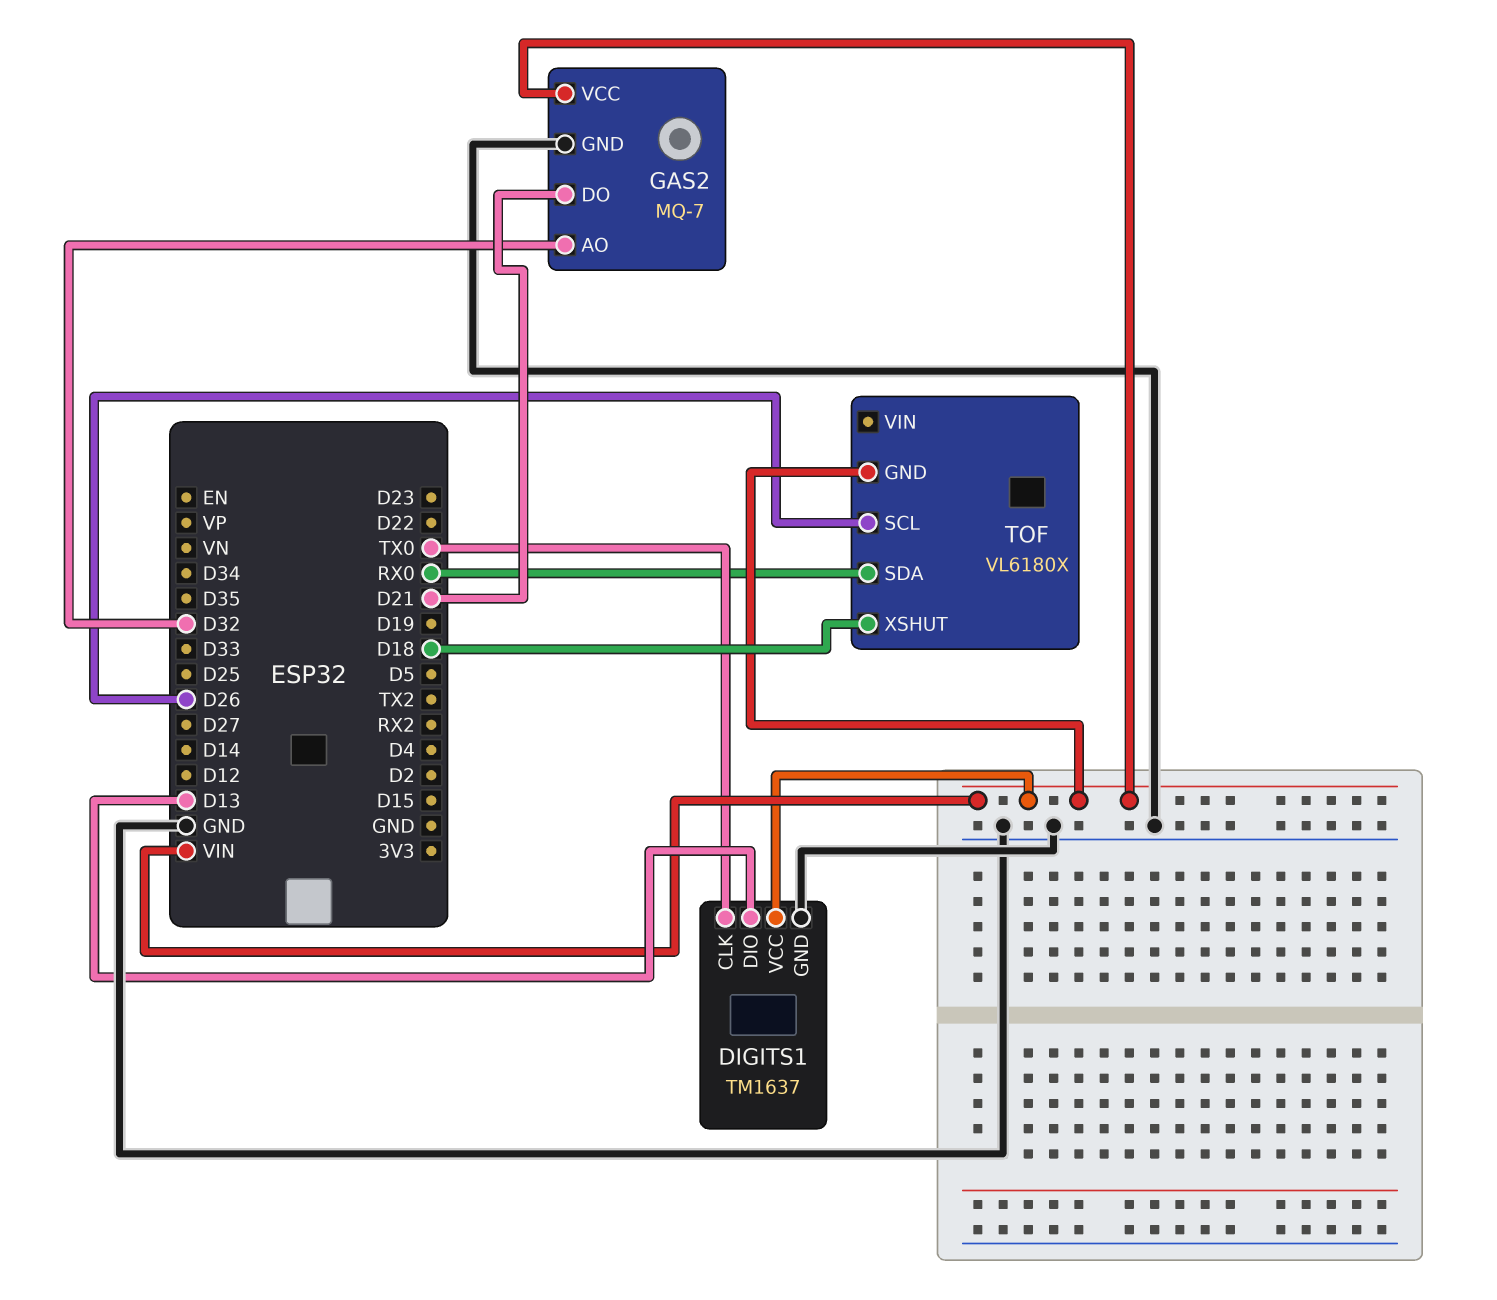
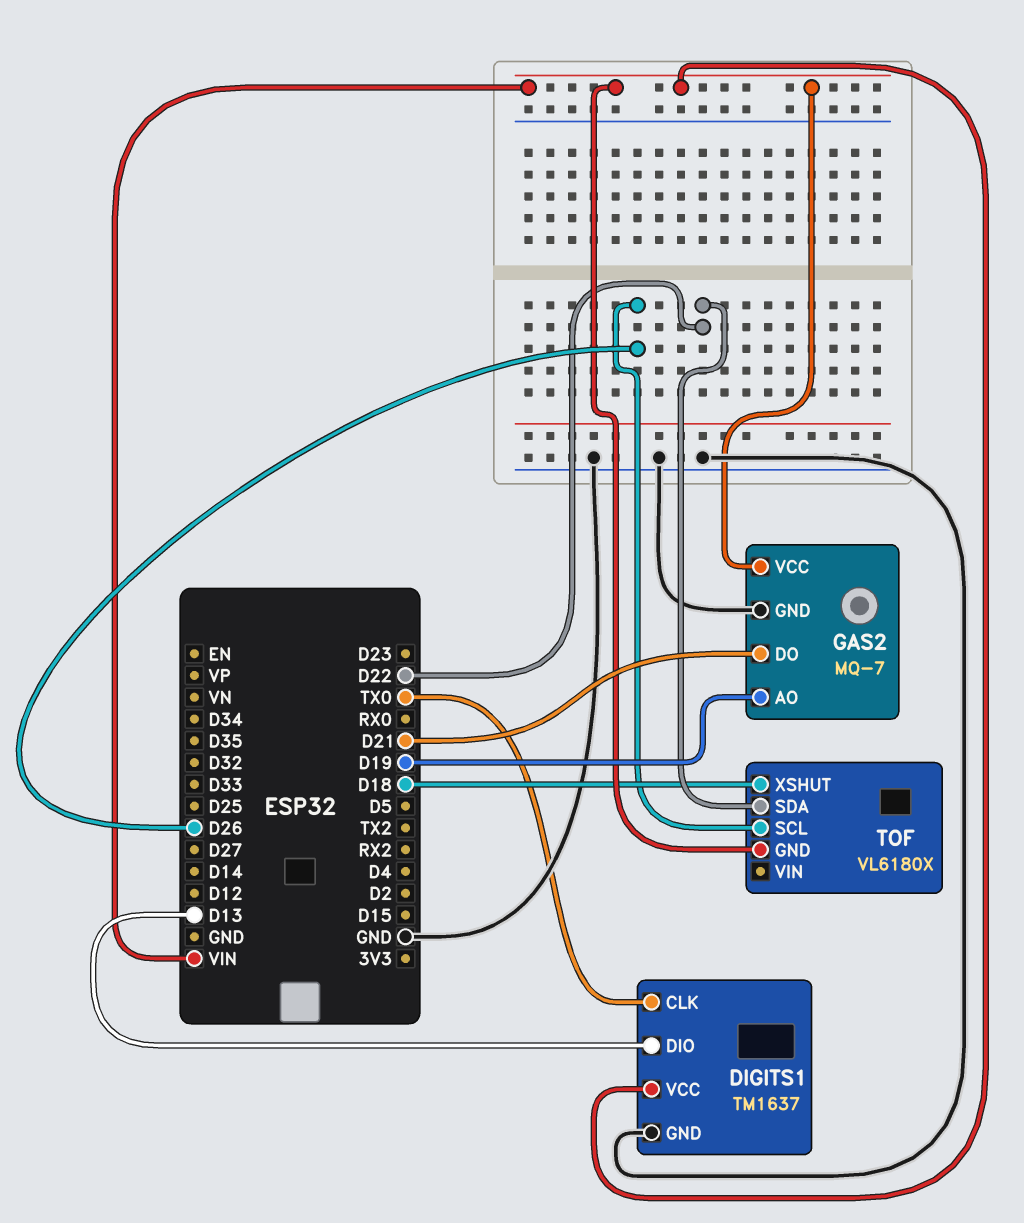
GAS2 pin AO: D32 -> D19
TOF pin SDA: RX0 -> D22

